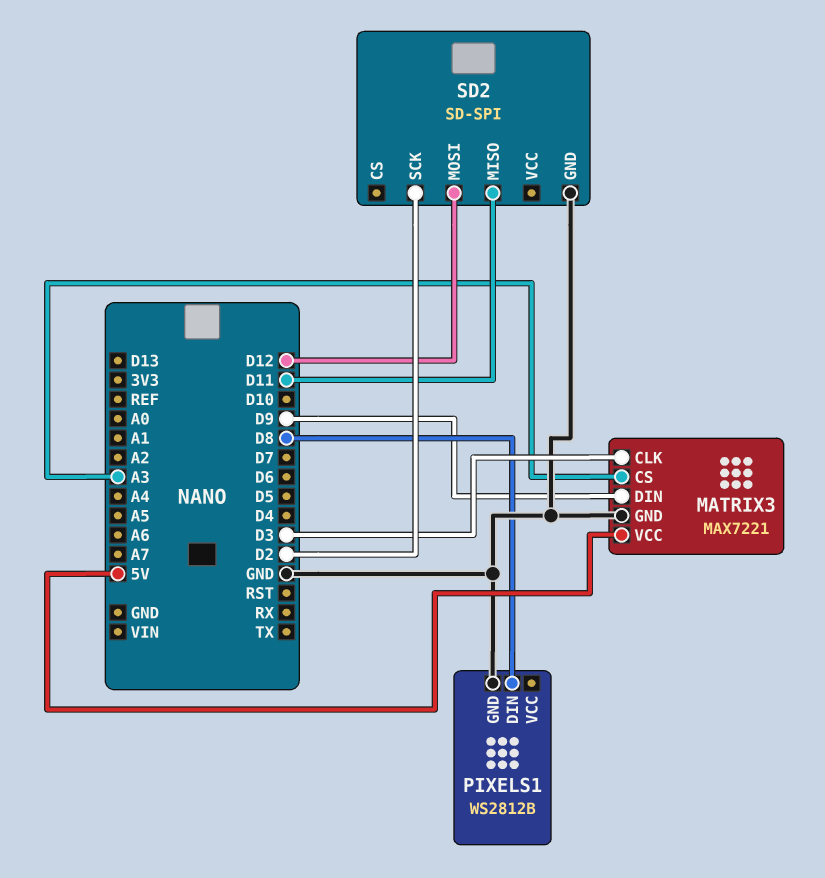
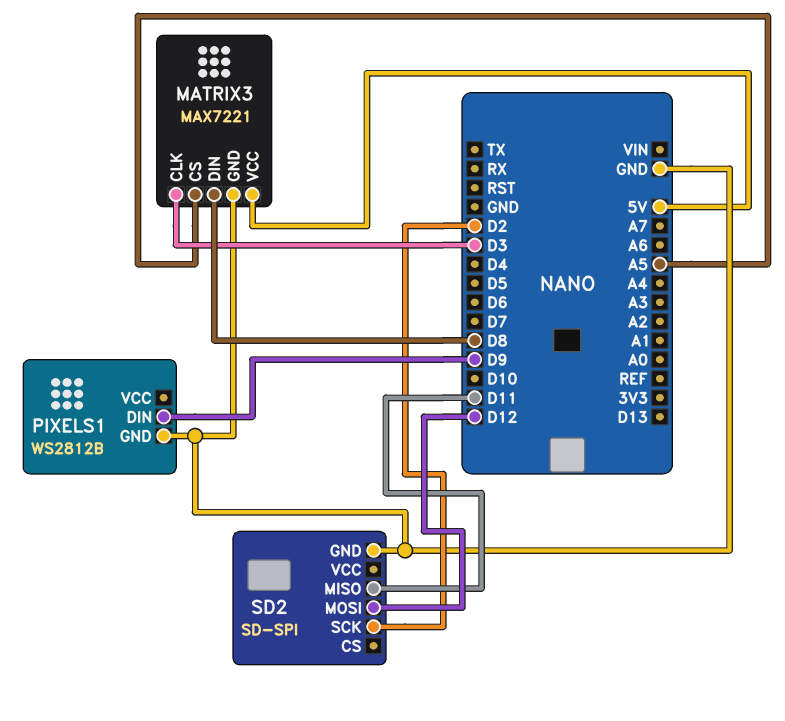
MATRIX3 pin CS: A3 -> A5
MATRIX3 pin DIN: D9 -> D8
PIXELS1 pin DIN: D8 -> D9

